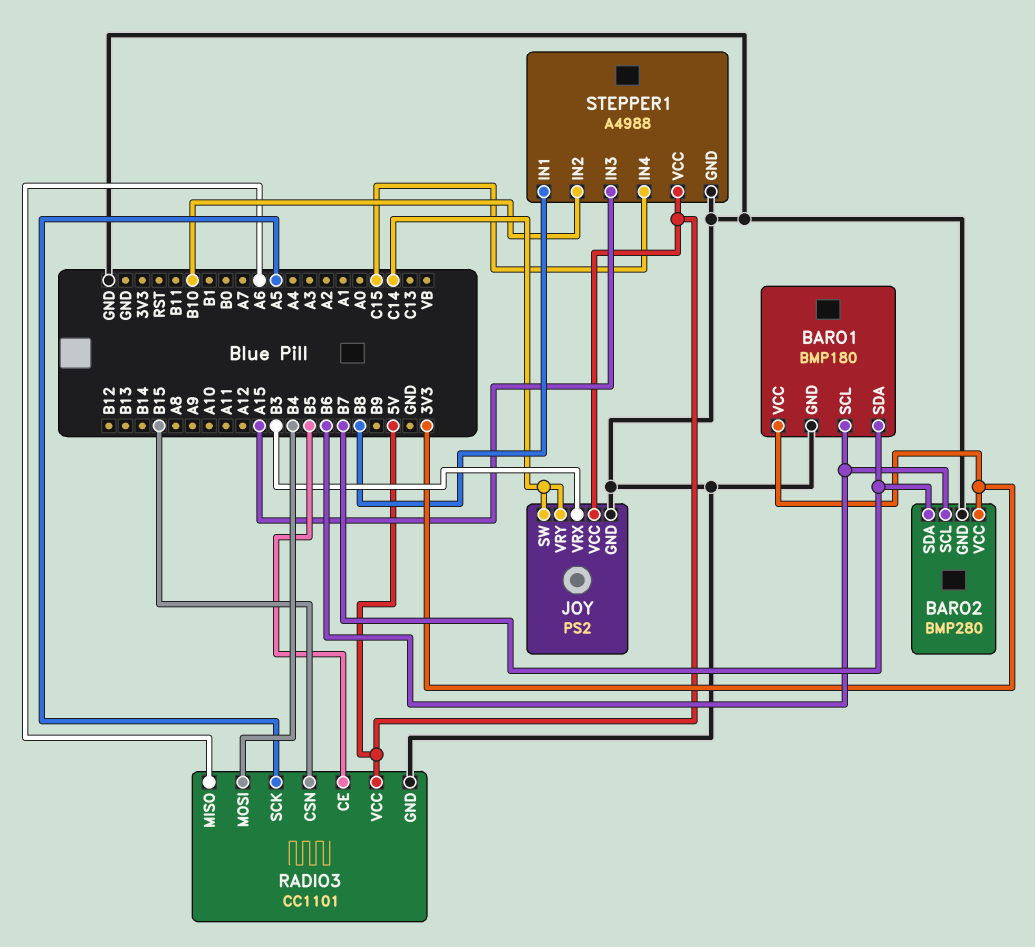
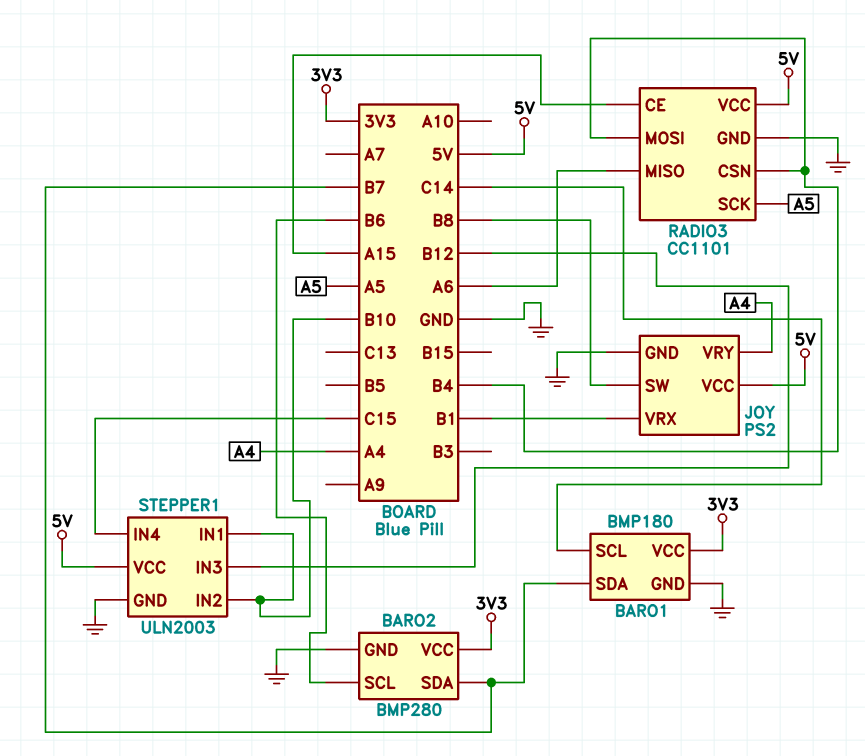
BARO1 pin SCL: B6 -> C14
JOY pin SW: C14 -> B8
JOY pin VRX: B3 -> B1
JOY pin VRY: C14 -> A4
RADIO3 pin CE: B5 -> A15
RADIO3 pin CSN: B15 -> B4
STEPPER1: A4988 -> ULN2003
STEPPER1 pin IN1: B8 -> B10
STEPPER1 pin IN3: A15 -> B12

